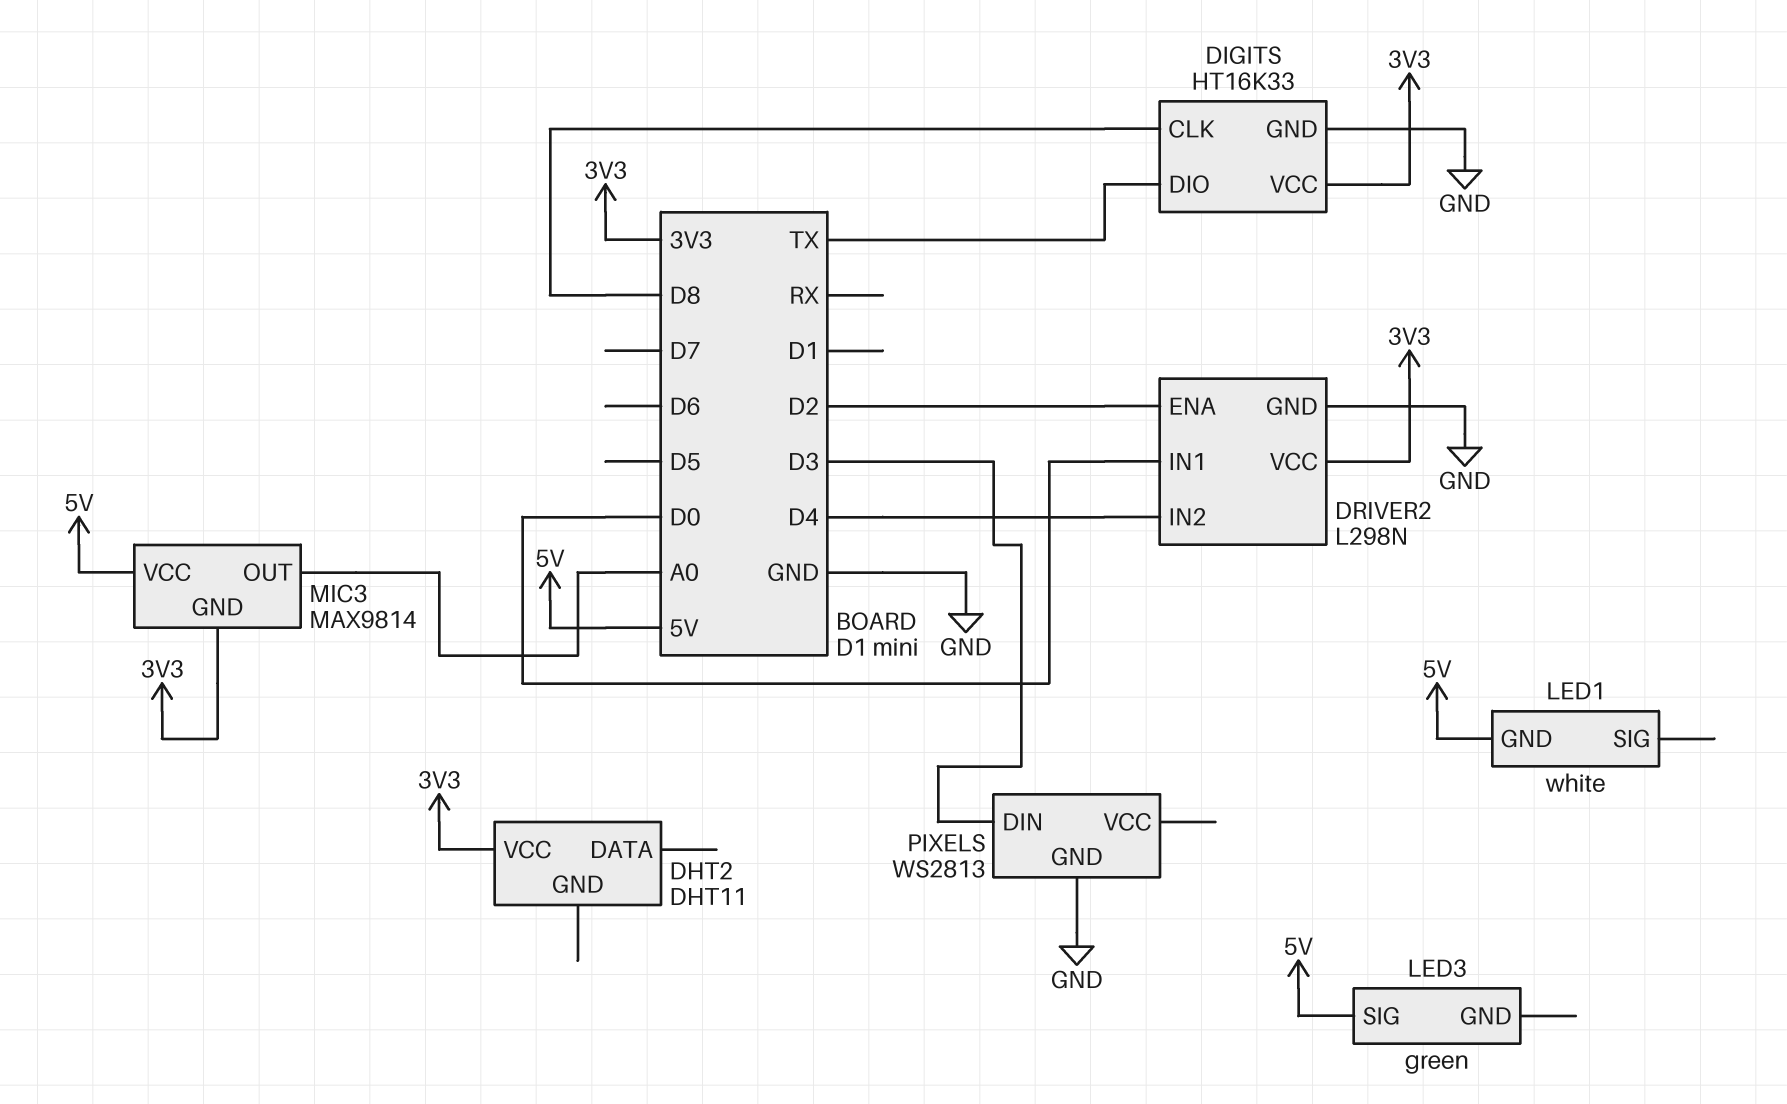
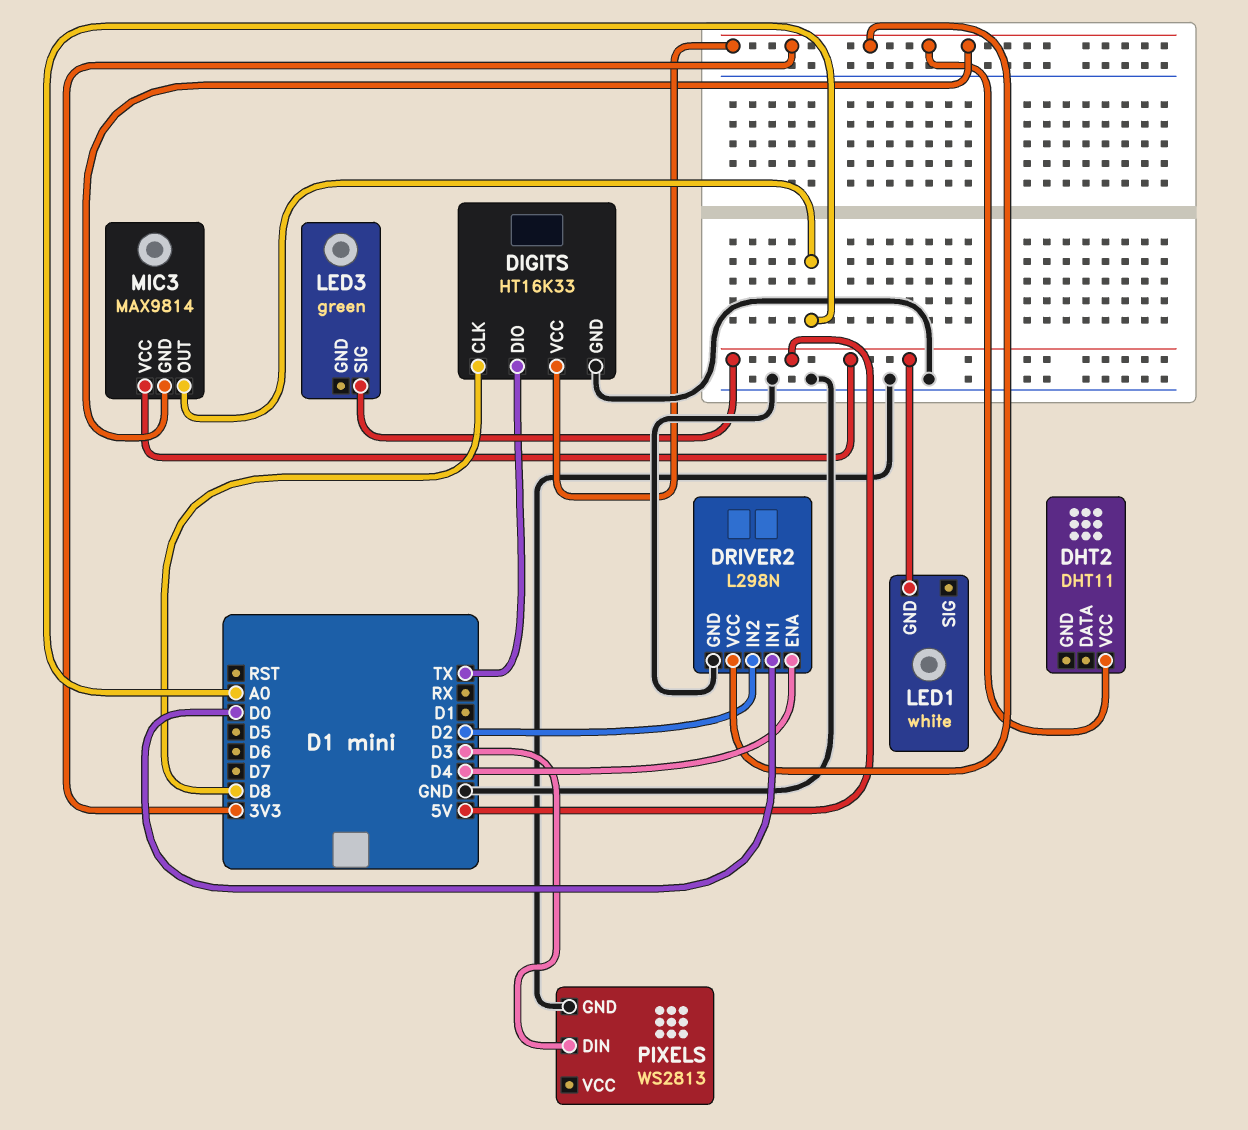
DRIVER2 pin ENA: D2 -> D4
DRIVER2 pin IN2: D4 -> D2

